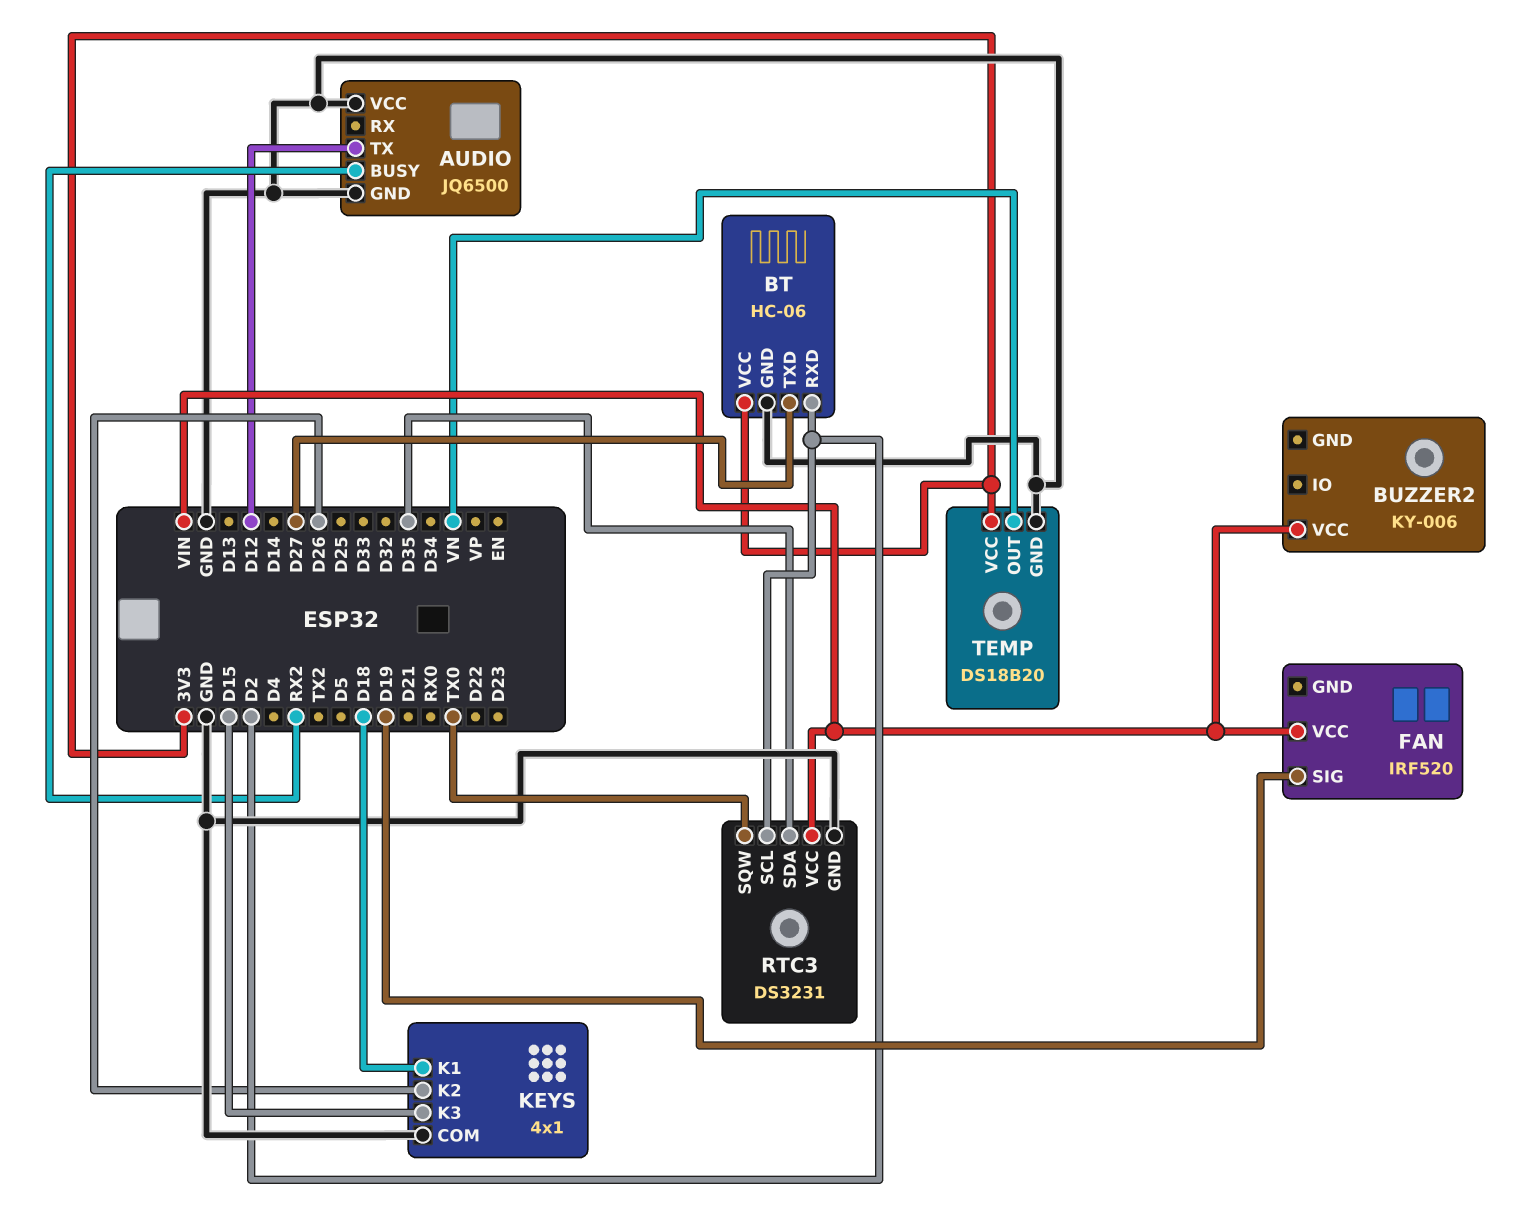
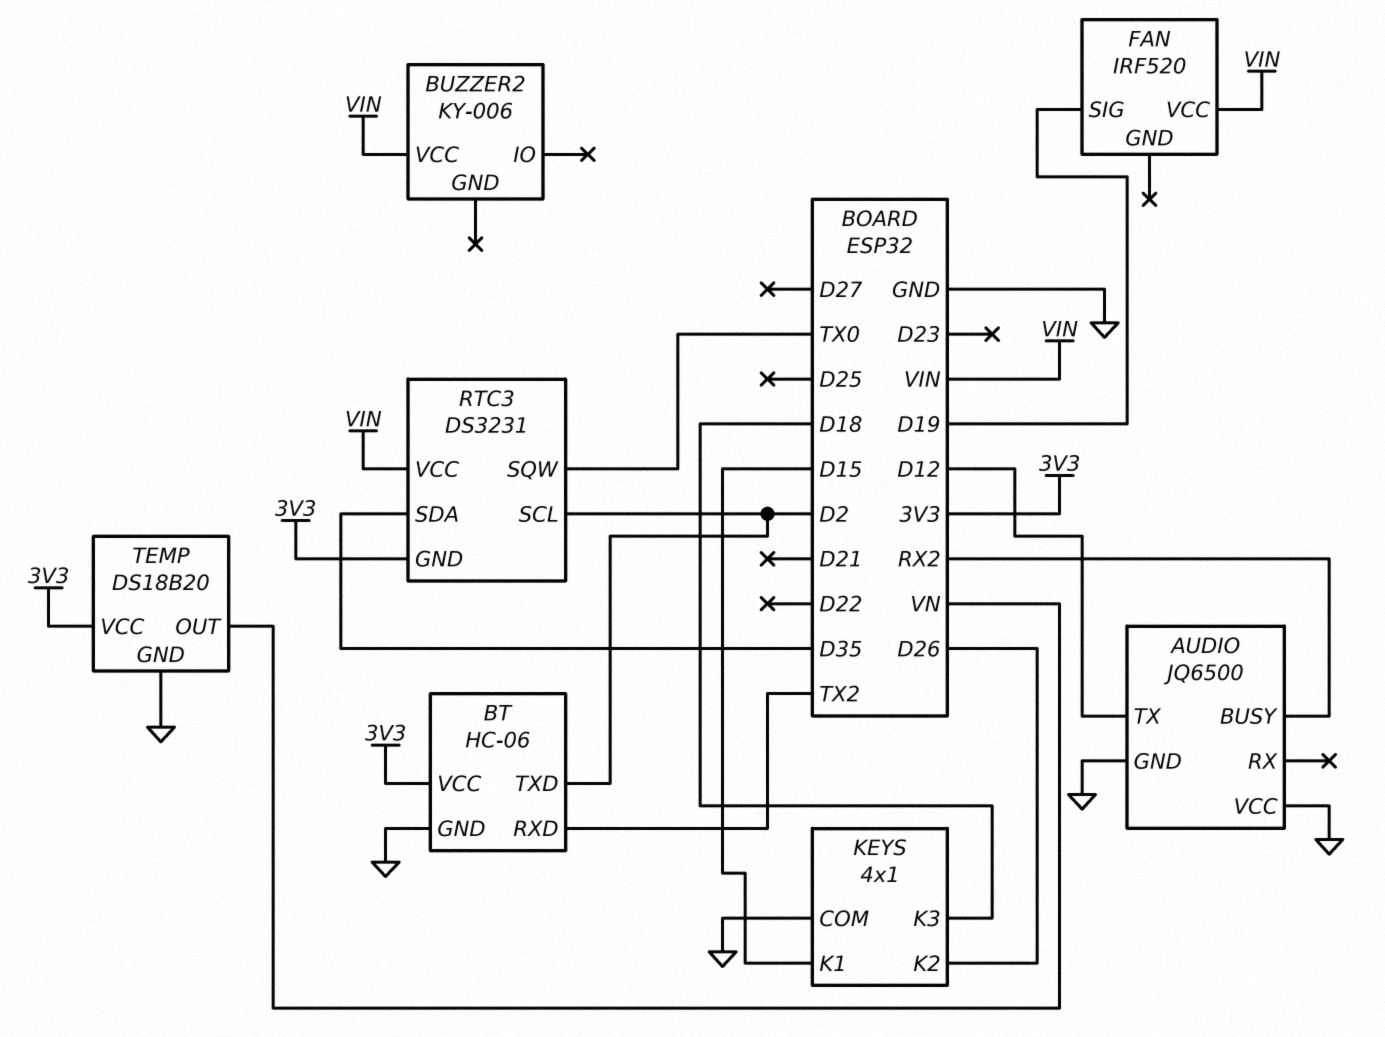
BT pin RXD: D2 -> TX2
BT pin TXD: D27 -> D2
KEYS pin K1: D18 -> D15
KEYS pin K3: D15 -> D18
RTC3 pin GND: GND -> 3V3

